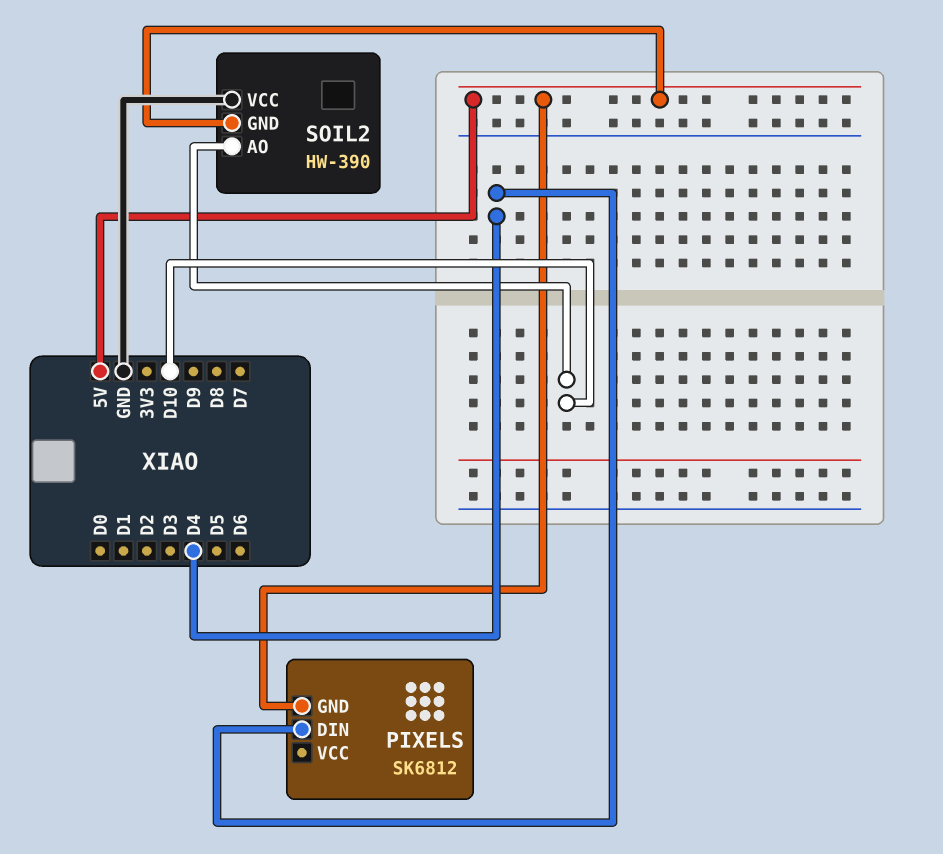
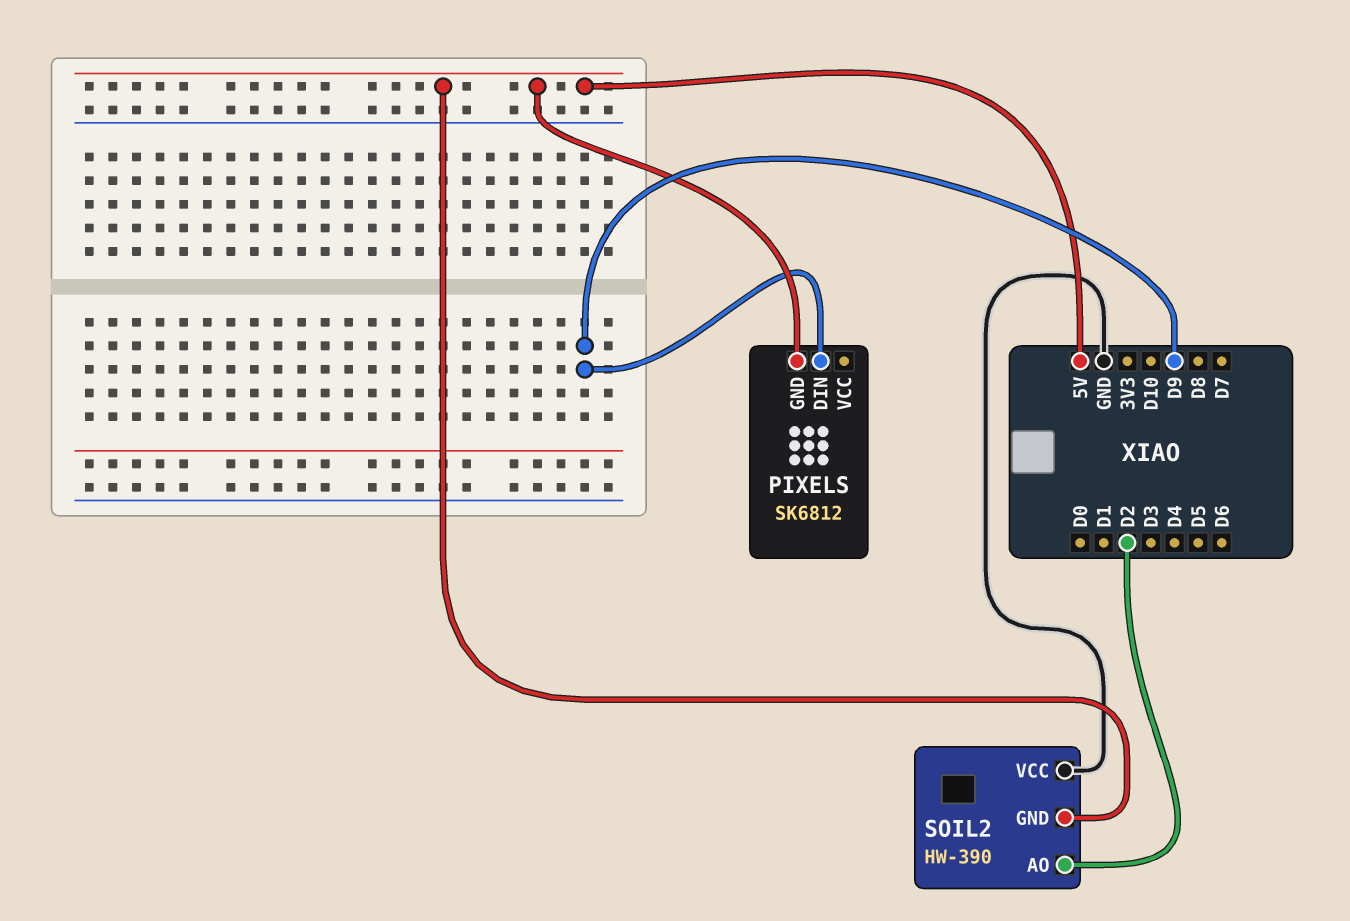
PIXELS pin DIN: D4 -> D9
SOIL2 pin AO: D10 -> D2

